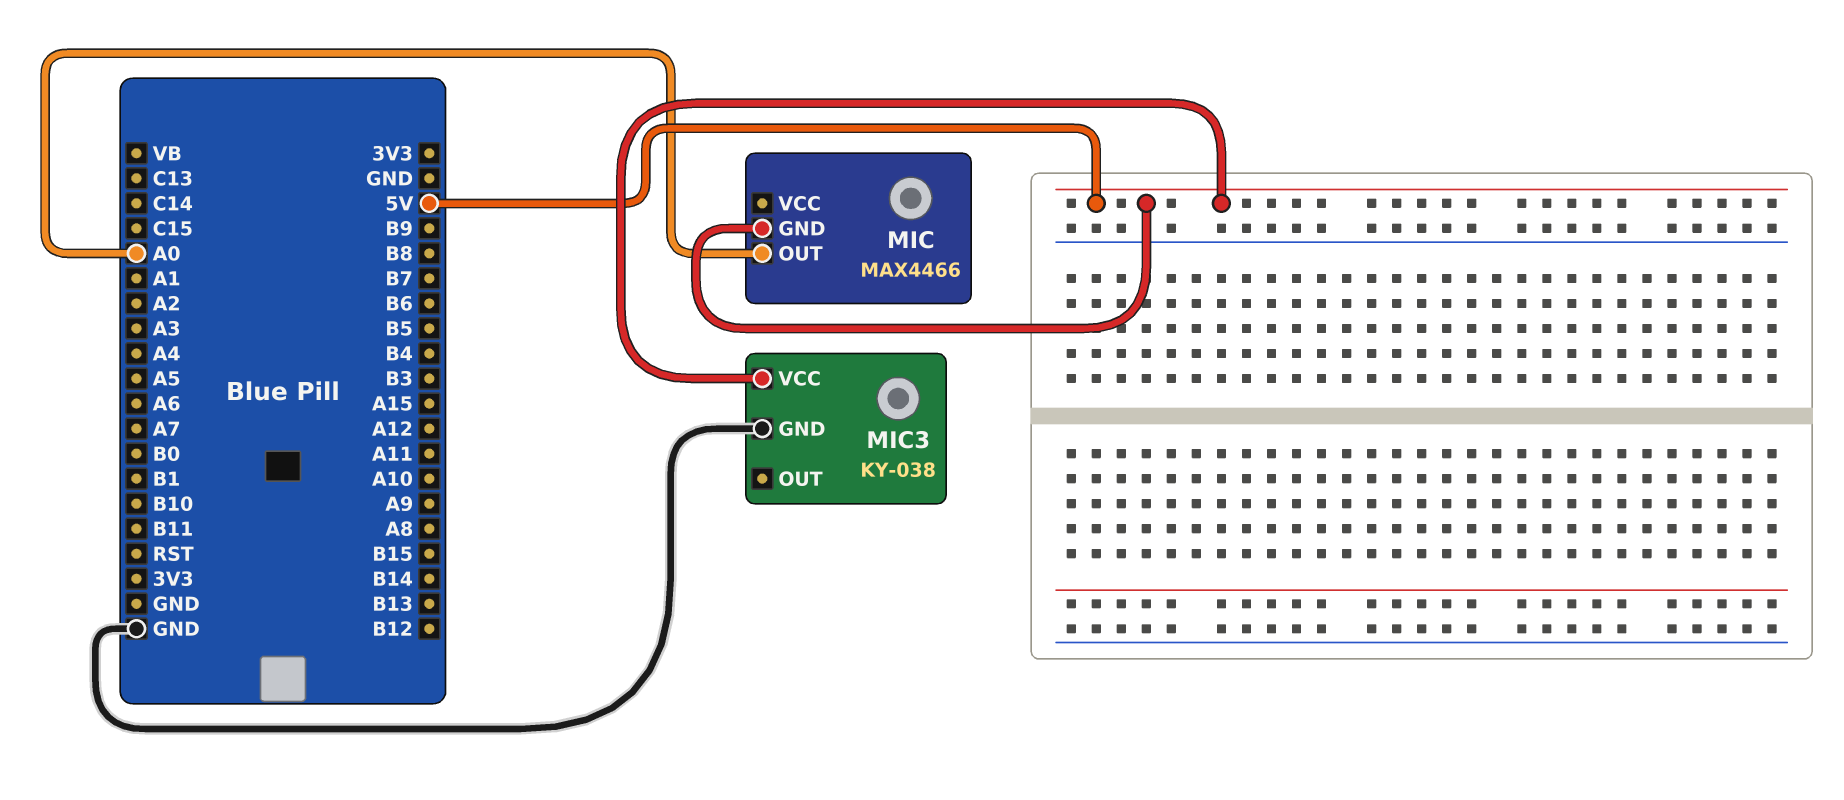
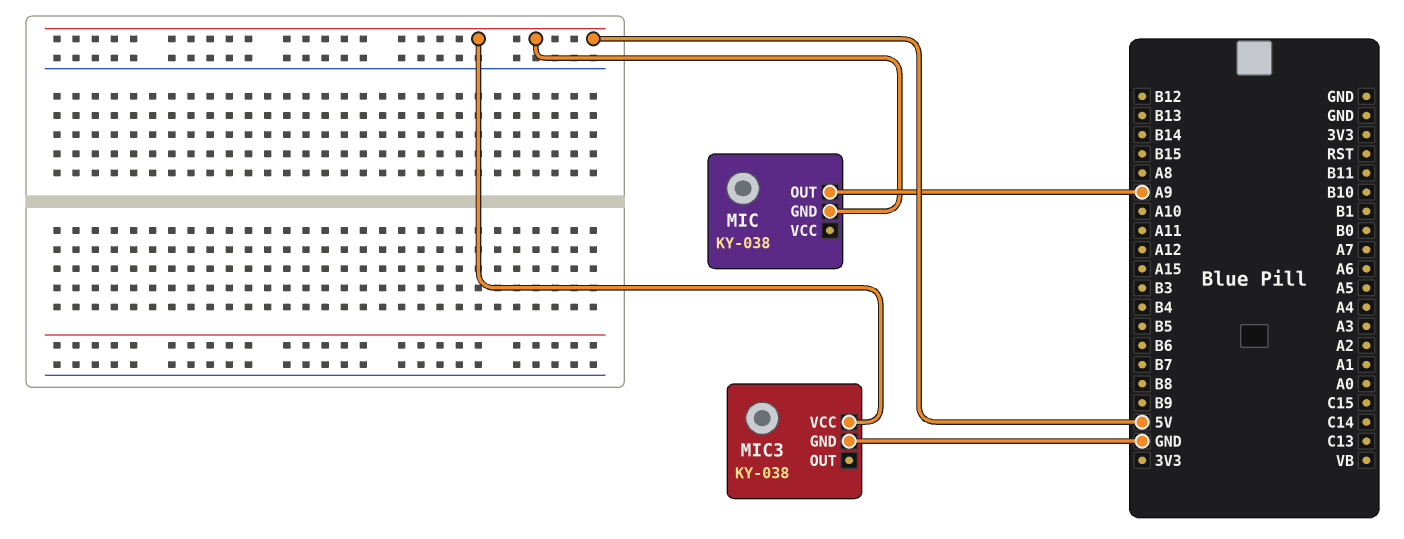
MIC: MAX4466 -> KY-038
MIC pin OUT: A0 -> A9

